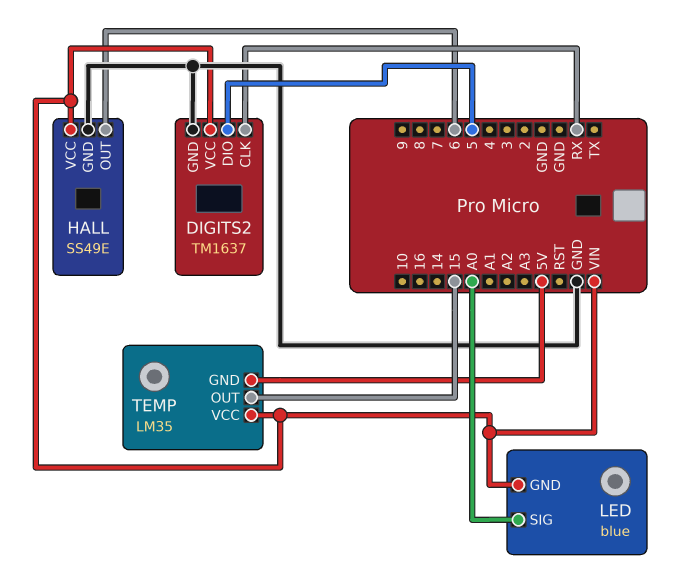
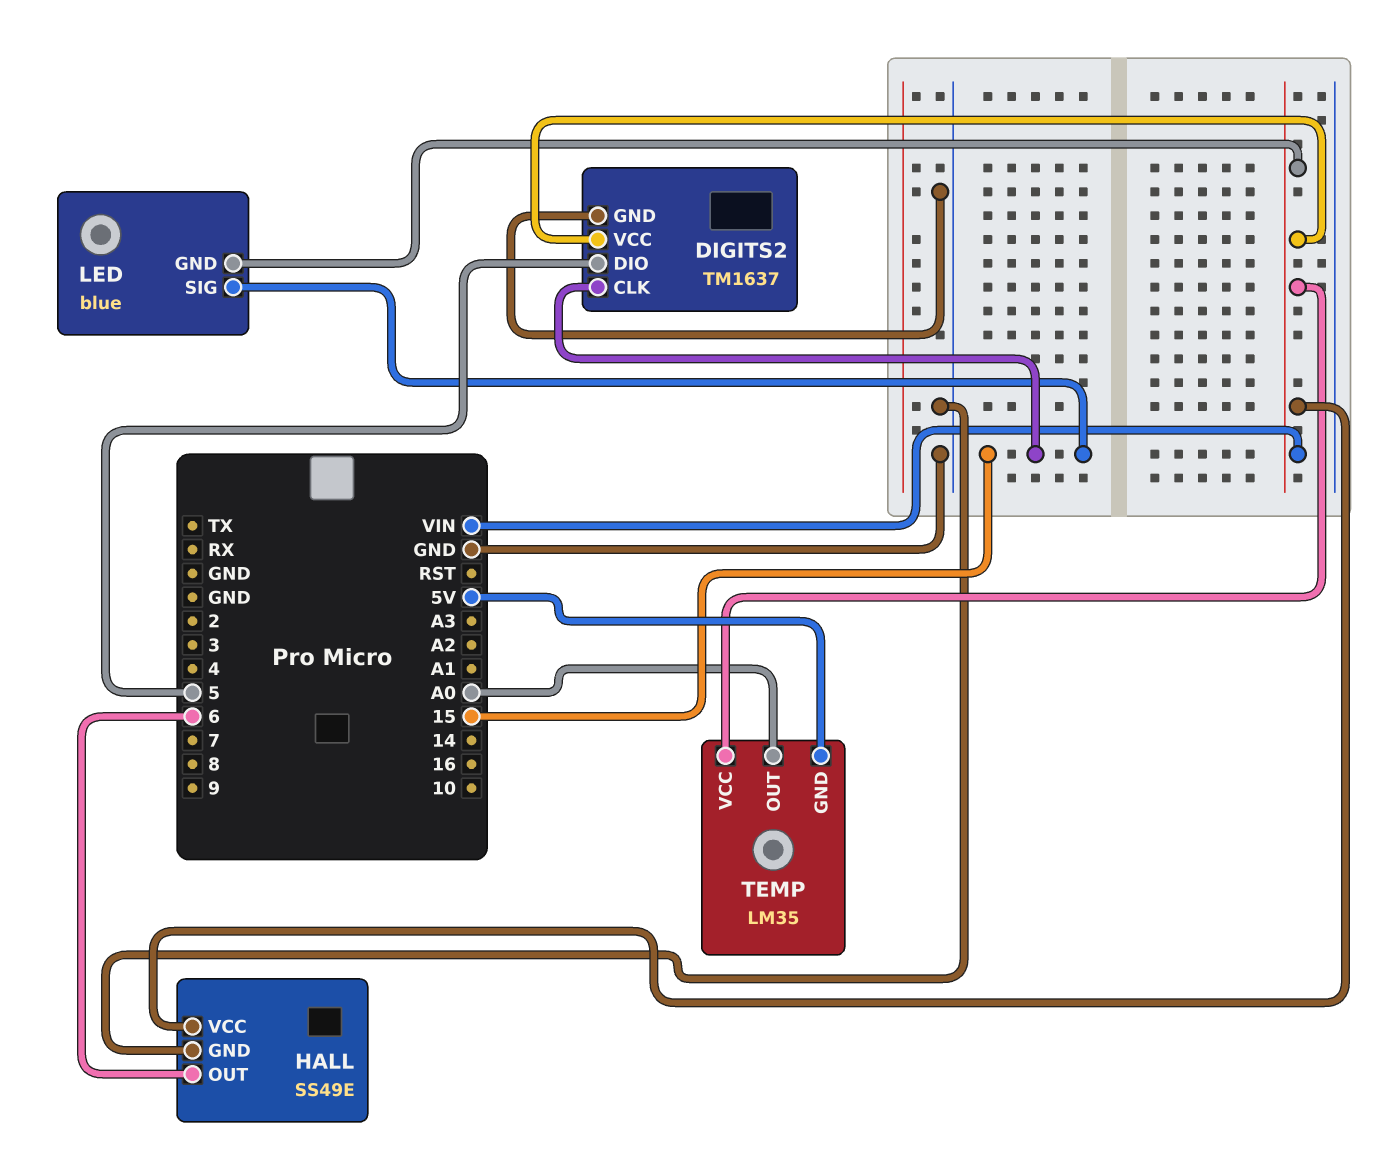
DIGITS2 pin CLK: RX -> 15
LED pin SIG: A0 -> 15
TEMP pin OUT: 15 -> A0

